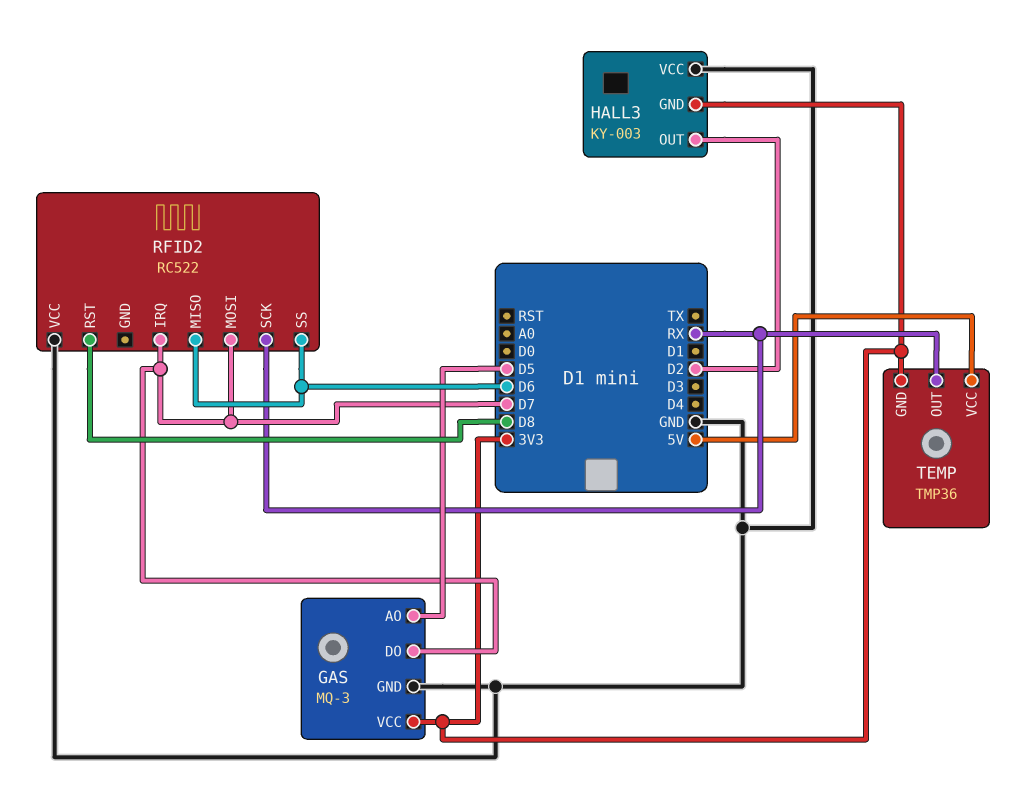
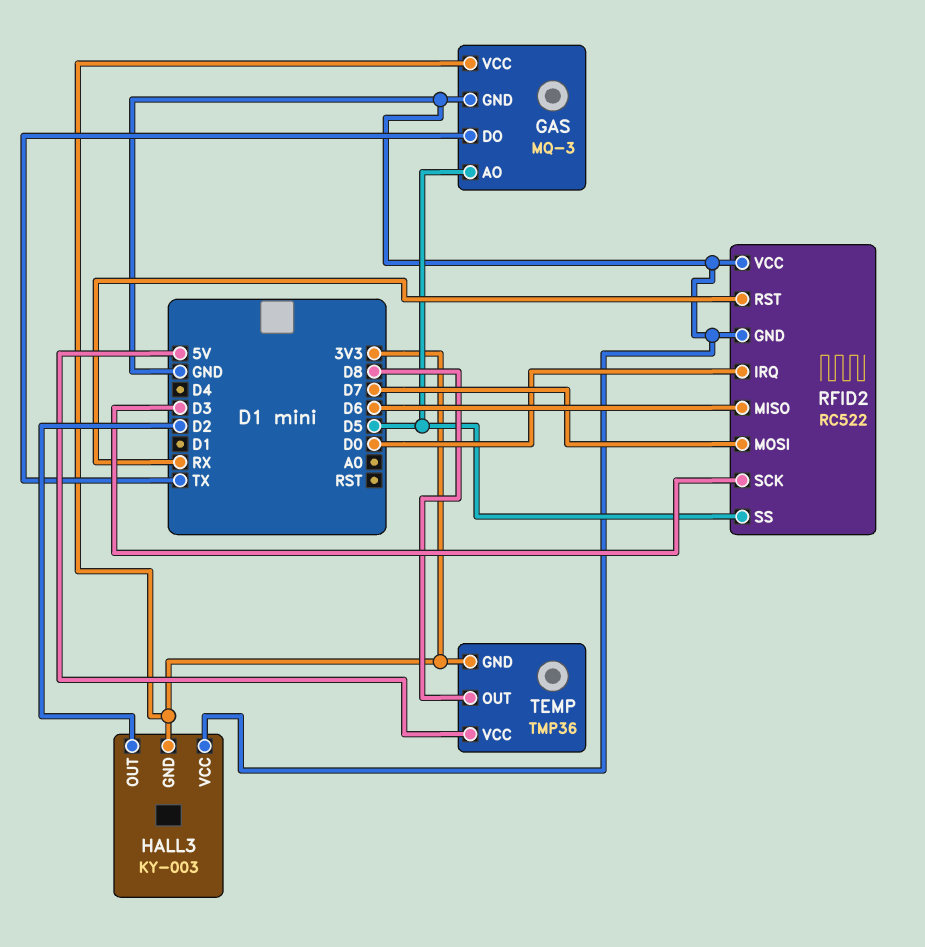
GAS pin DO: D7 -> TX
RFID2 pin GND: none -> GND
RFID2 pin IRQ: D7 -> D0
RFID2 pin RST: D8 -> RX
RFID2 pin SCK: RX -> D3
RFID2 pin SS: D6 -> D5
TEMP pin OUT: RX -> D8

